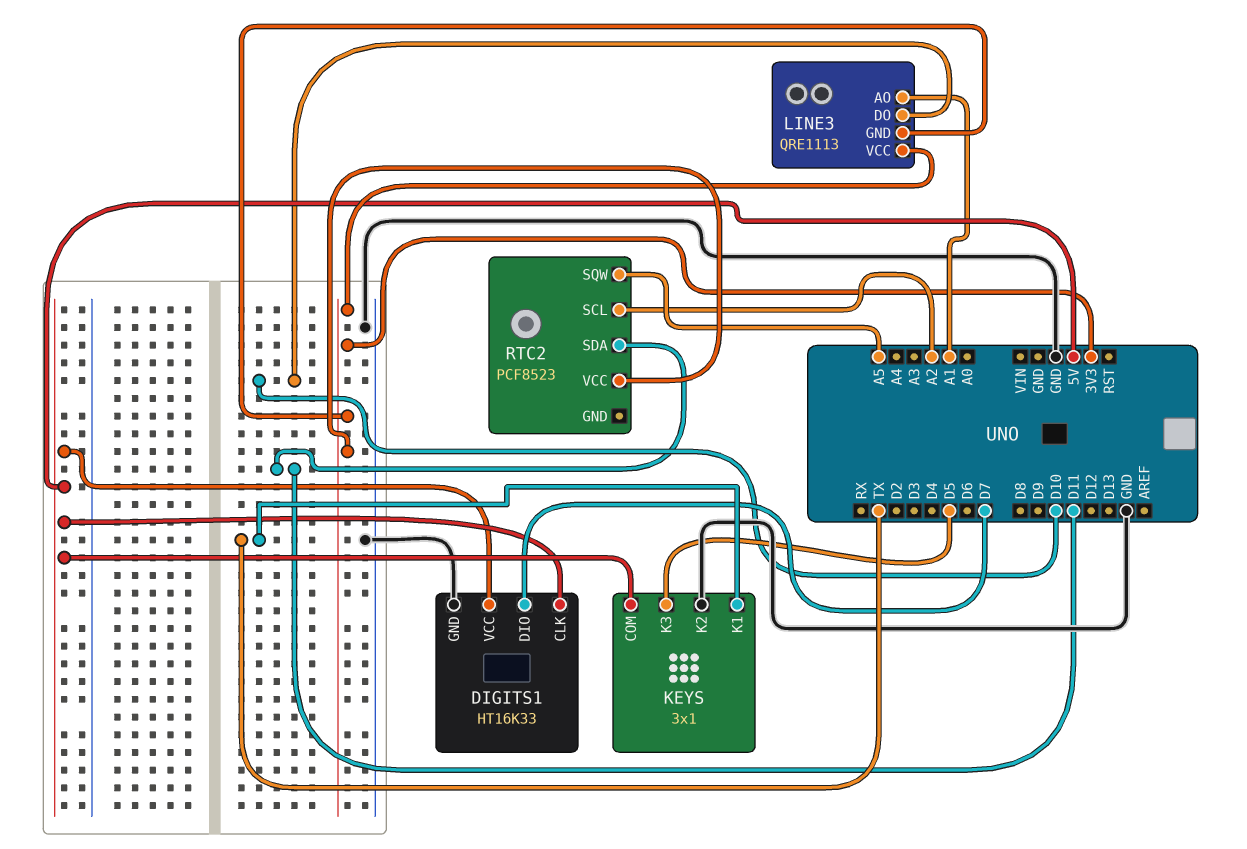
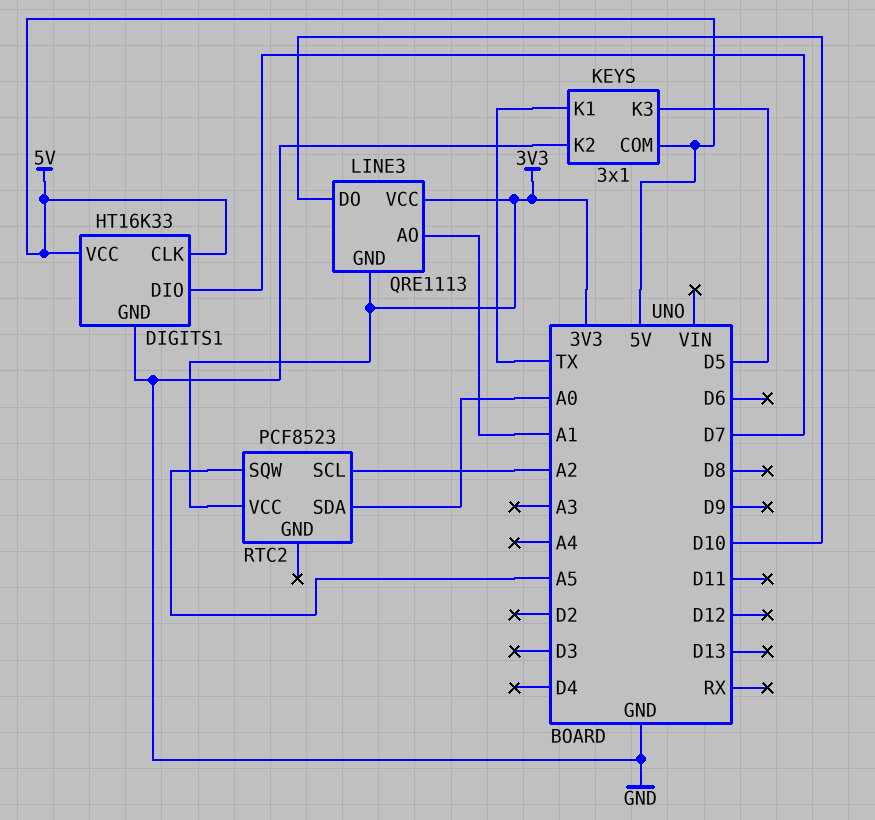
RTC2 pin SDA: D11 -> A0

